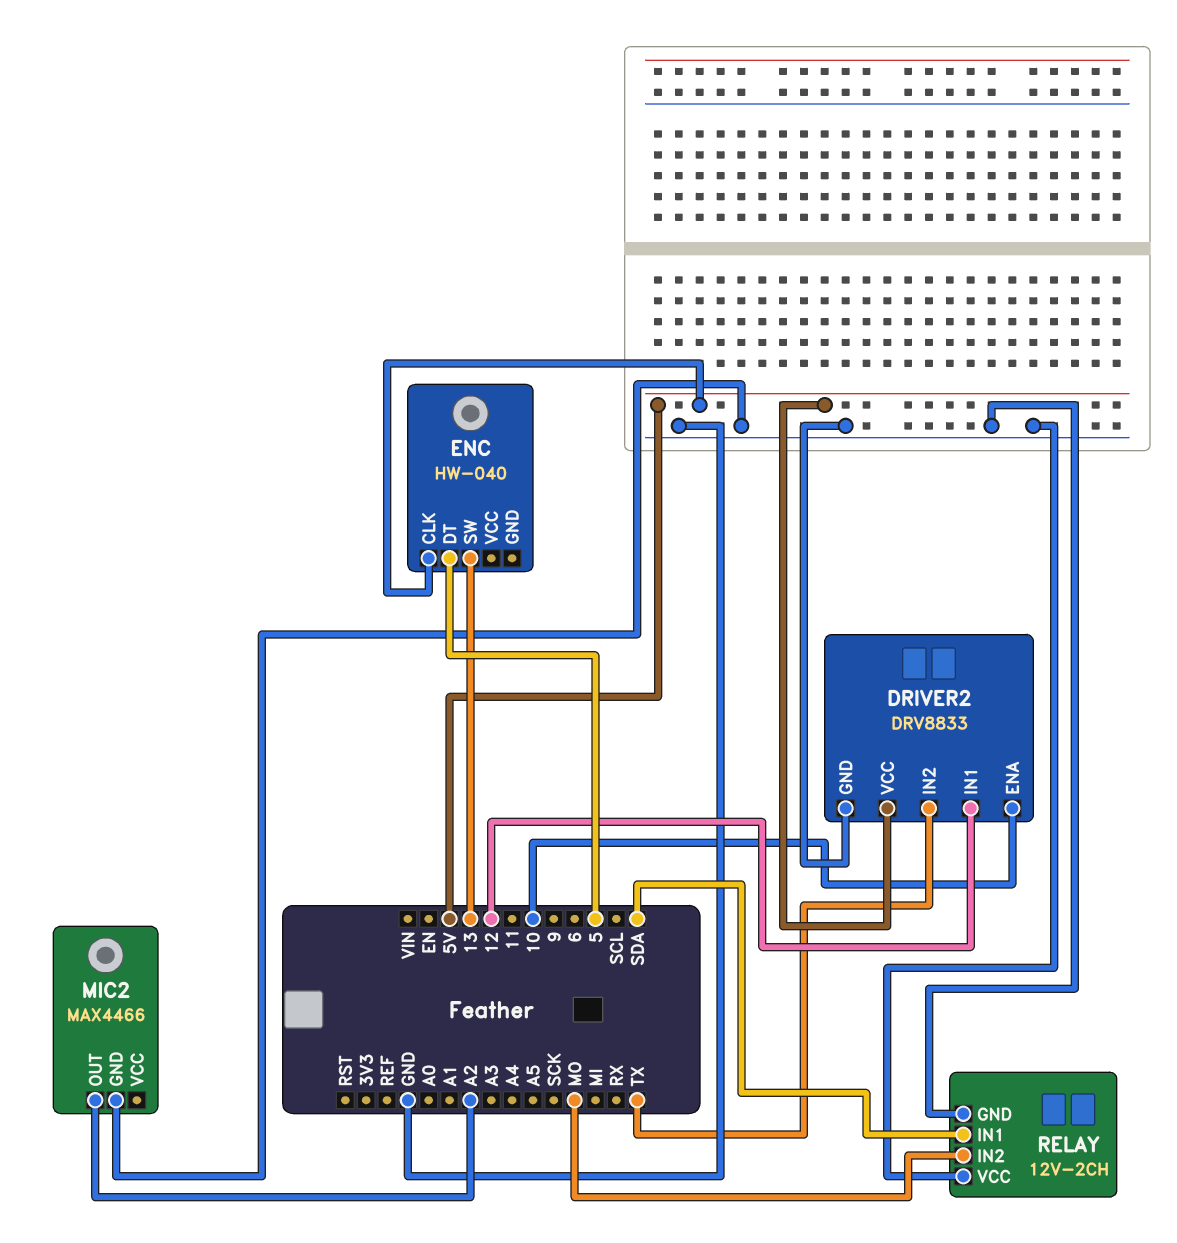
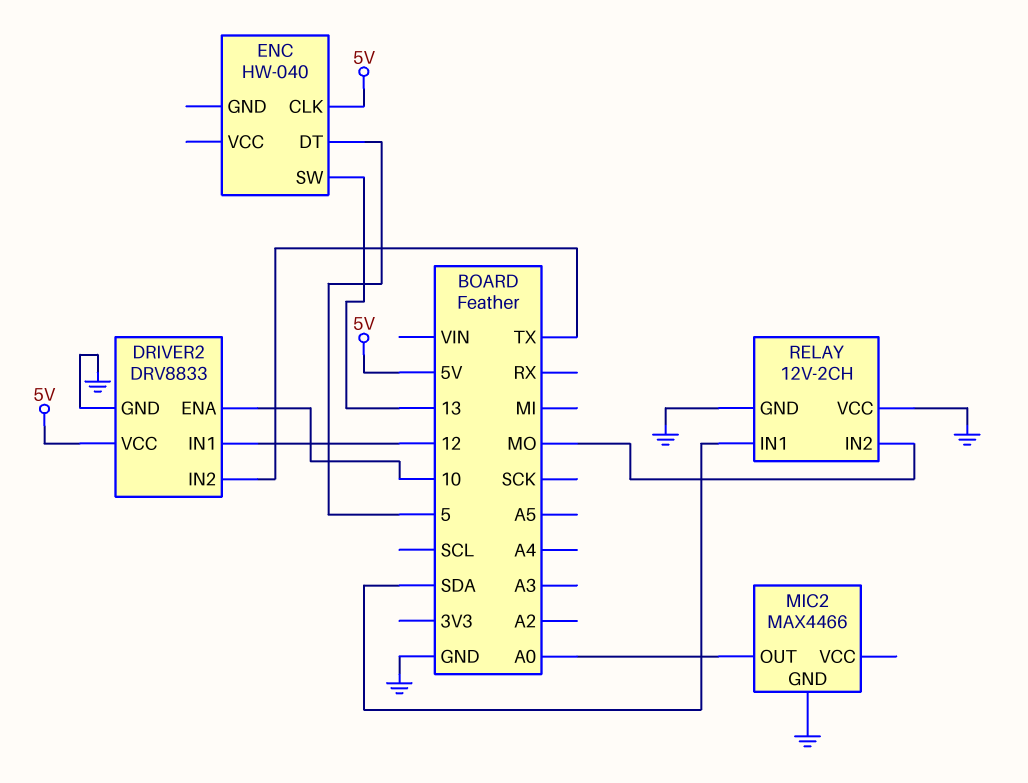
MIC2 pin OUT: A2 -> A0

